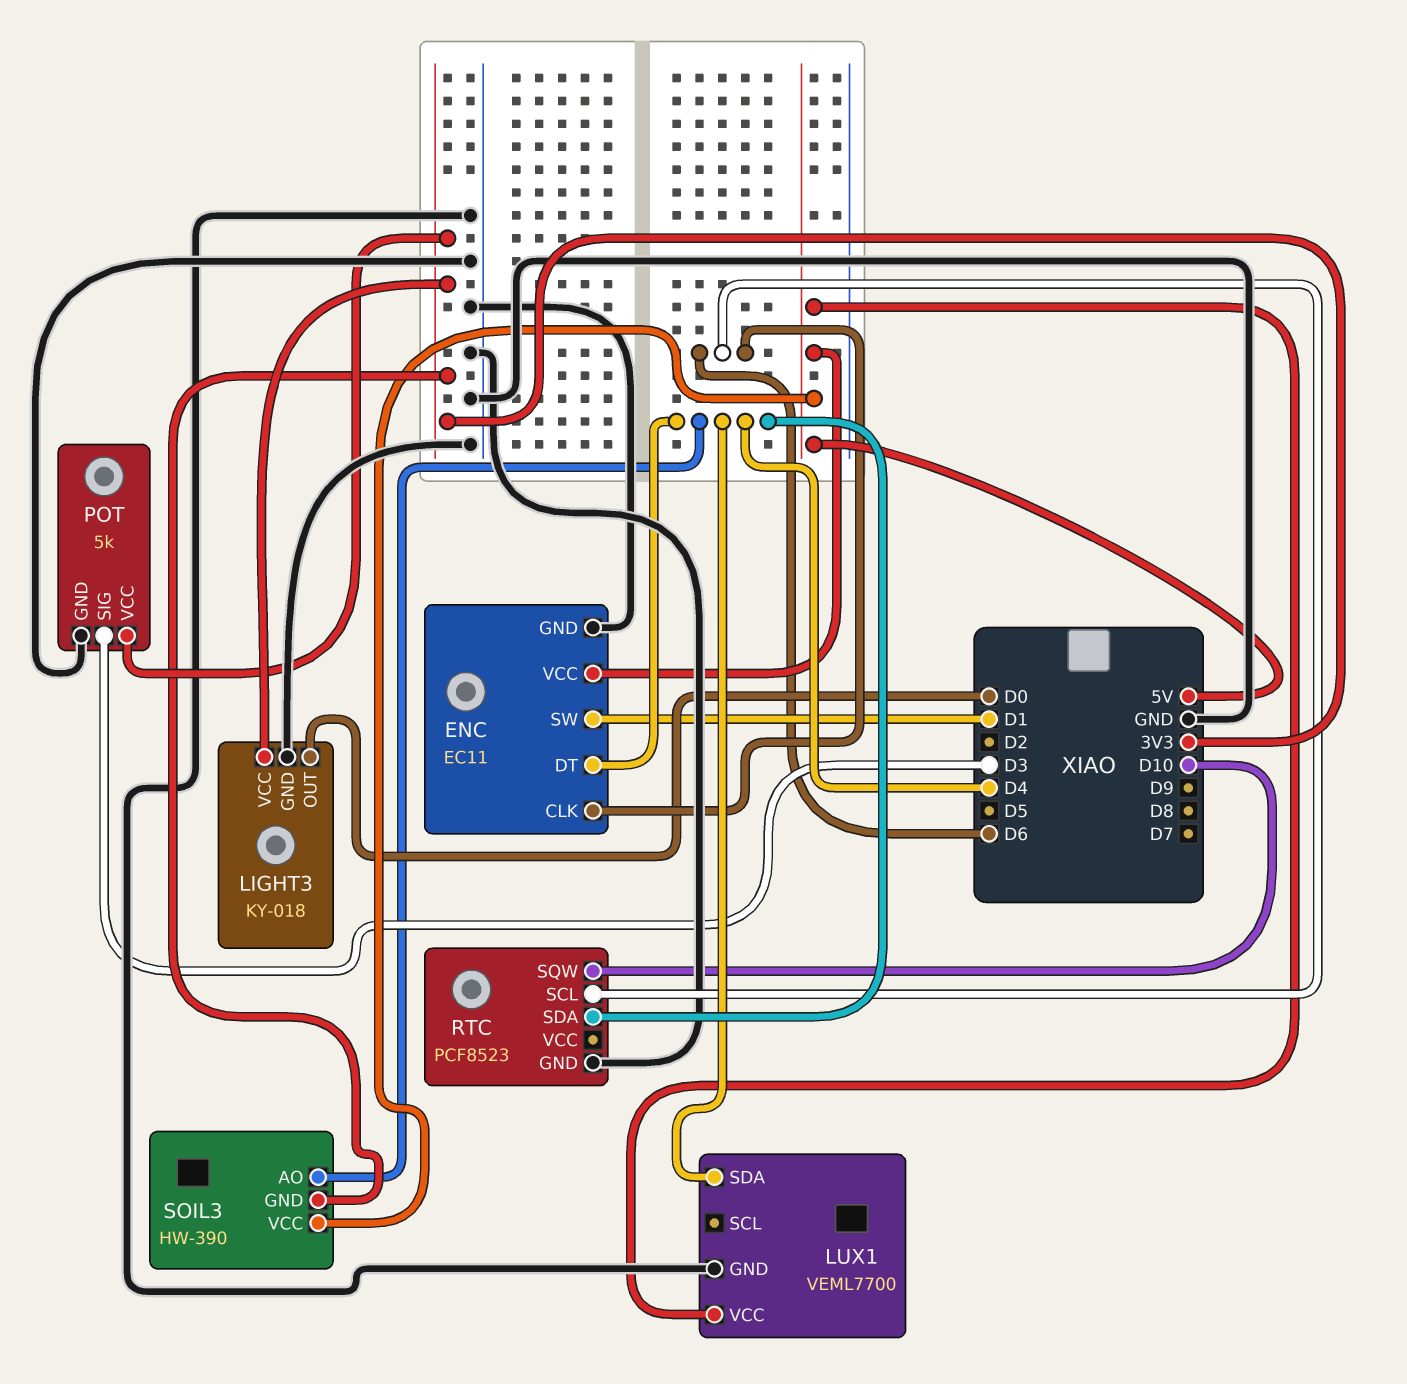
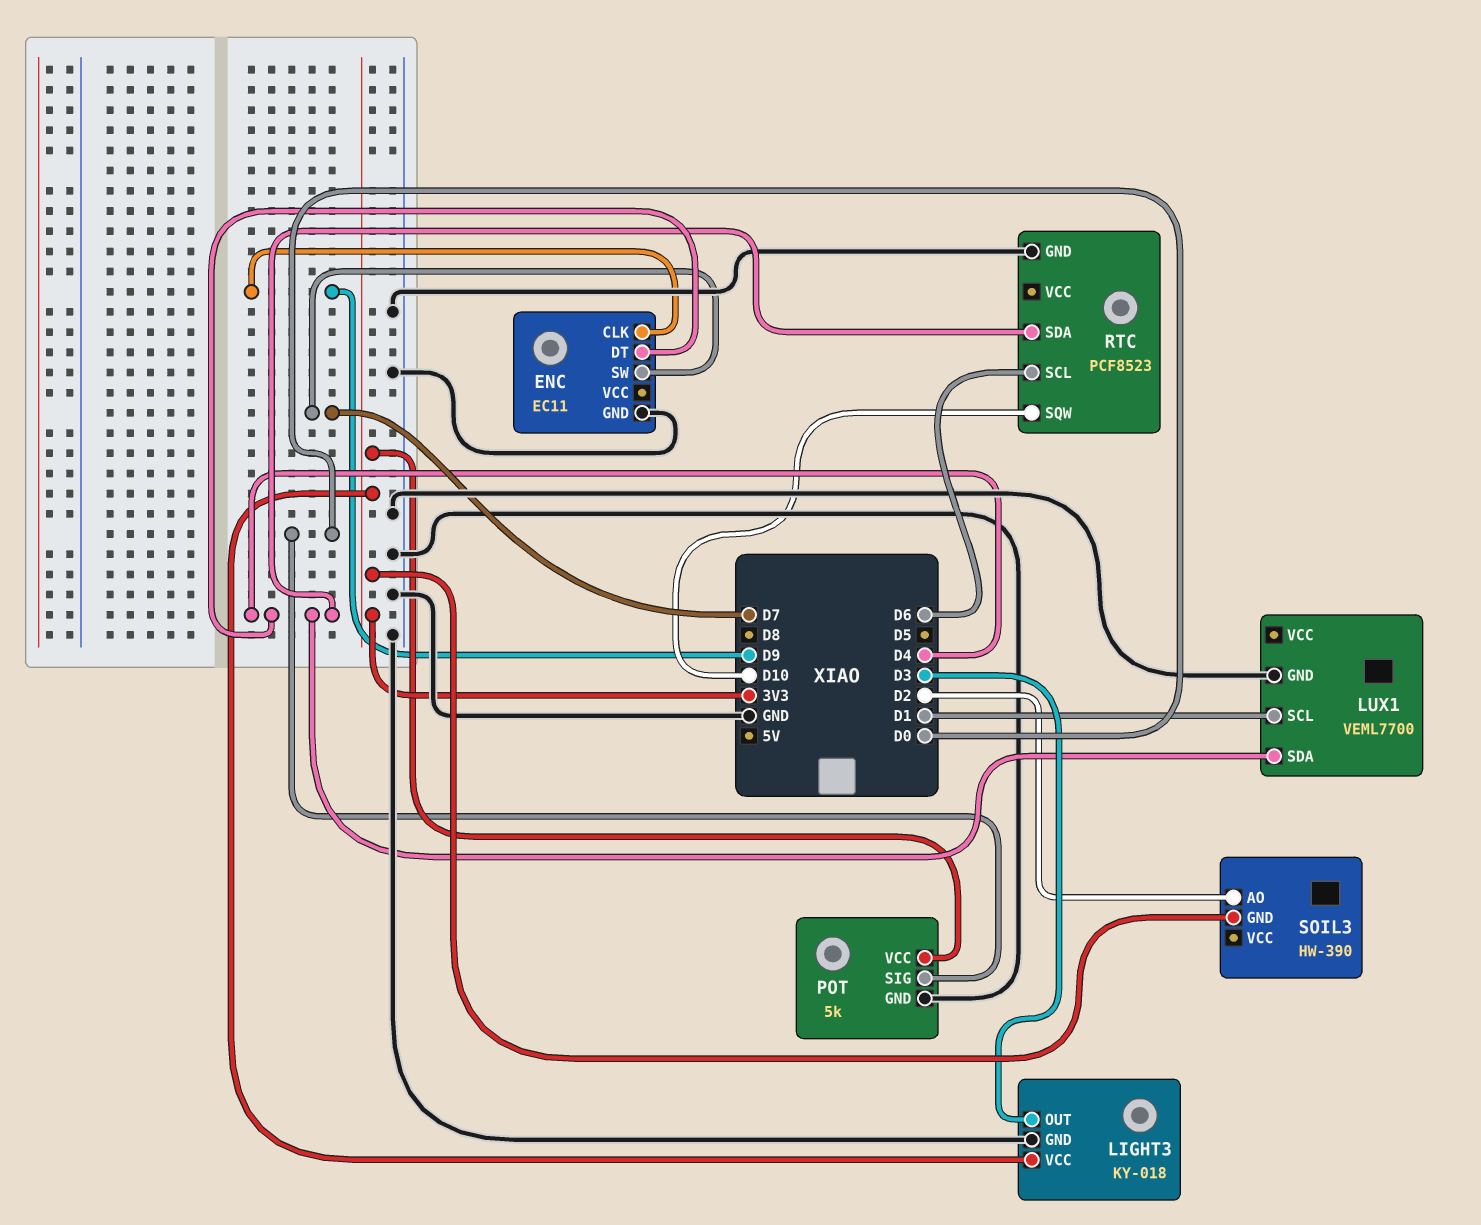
ENC pin CLK: D6 -> D9
ENC pin SW: D1 -> D7
ENC pin VCC: 5V -> none
LIGHT3 pin OUT: D0 -> D3
LUX1 pin SCL: none -> D1
LUX1 pin VCC: 5V -> none
POT pin SIG: D3 -> D0
SOIL3 pin AO: D4 -> D2
SOIL3 pin VCC: 5V -> none

